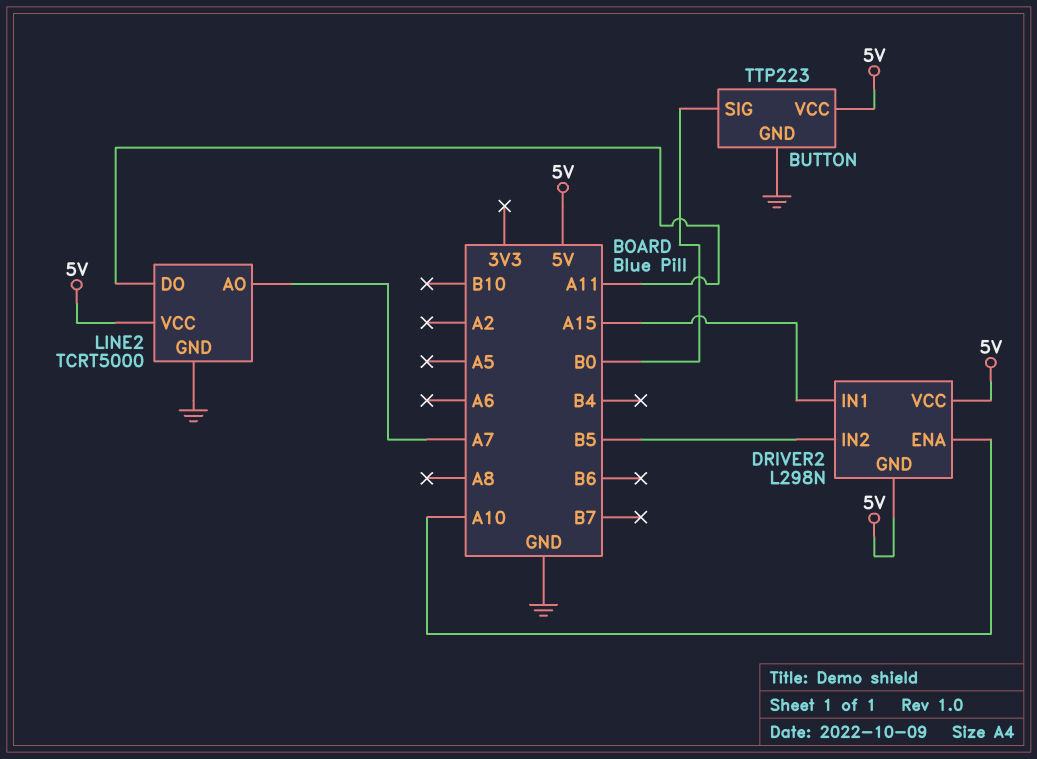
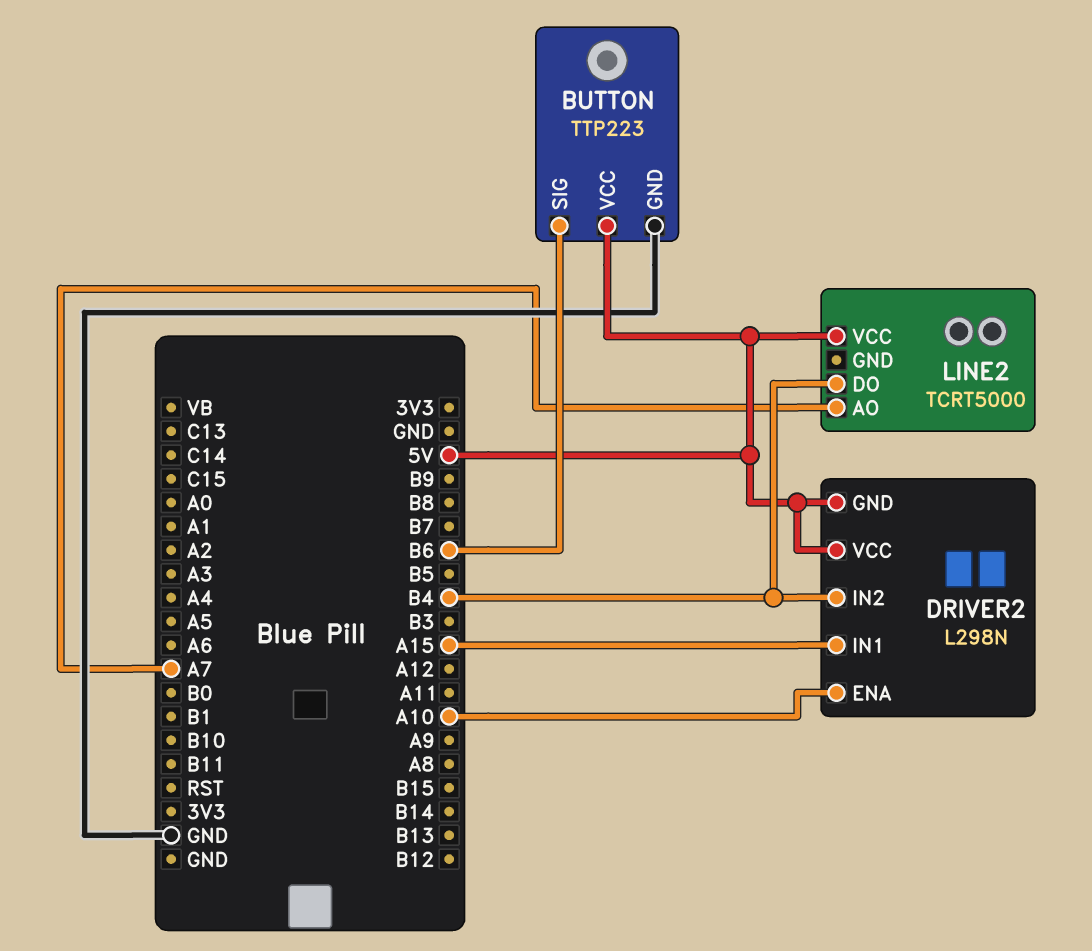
BUTTON pin SIG: B0 -> B6
DRIVER2 pin IN2: B5 -> B4
LINE2 pin DO: A11 -> B4
LINE2 pin GND: GND -> none

